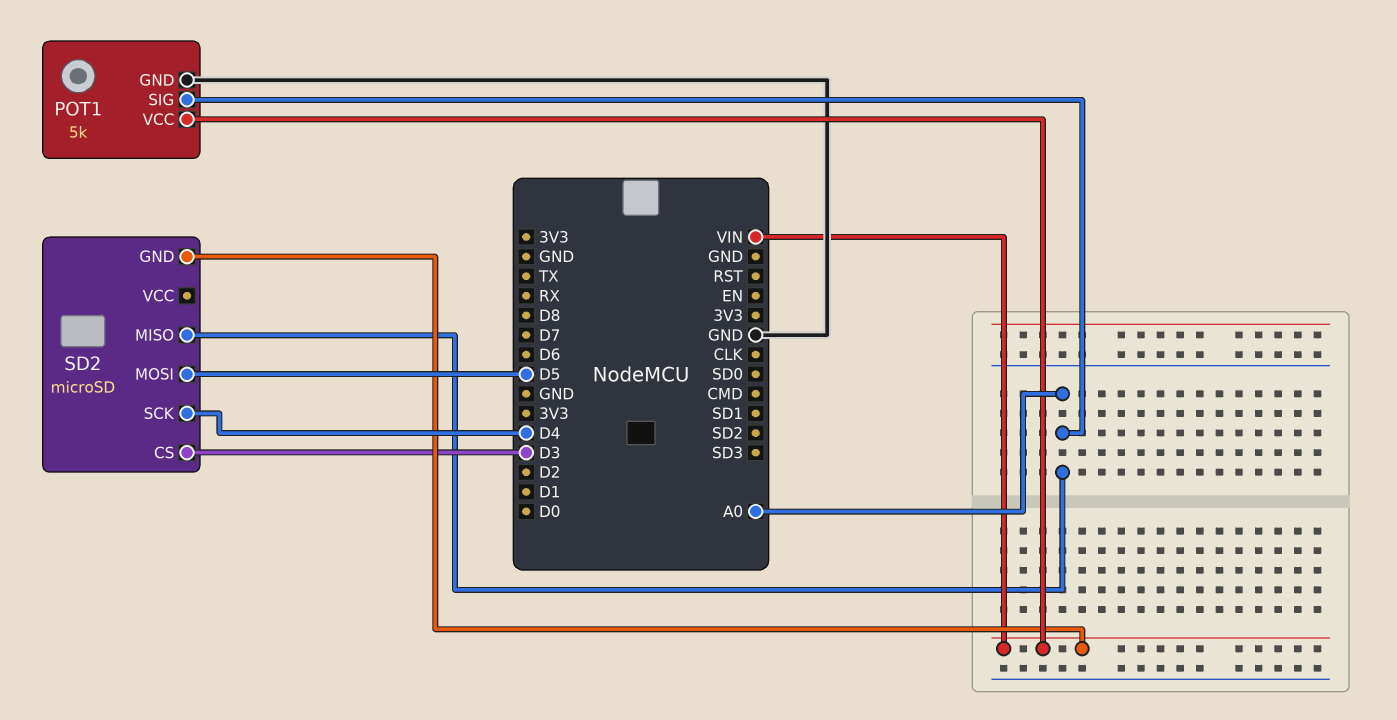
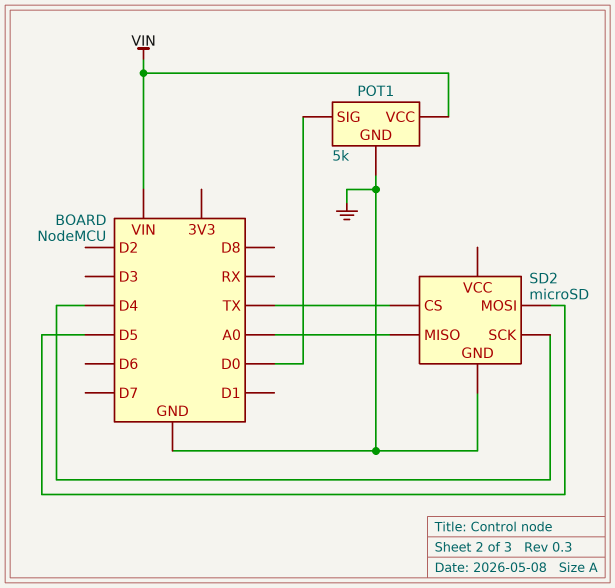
POT1 pin SIG: A0 -> D0
SD2 pin CS: D3 -> TX
SD2 pin GND: VIN -> GND

